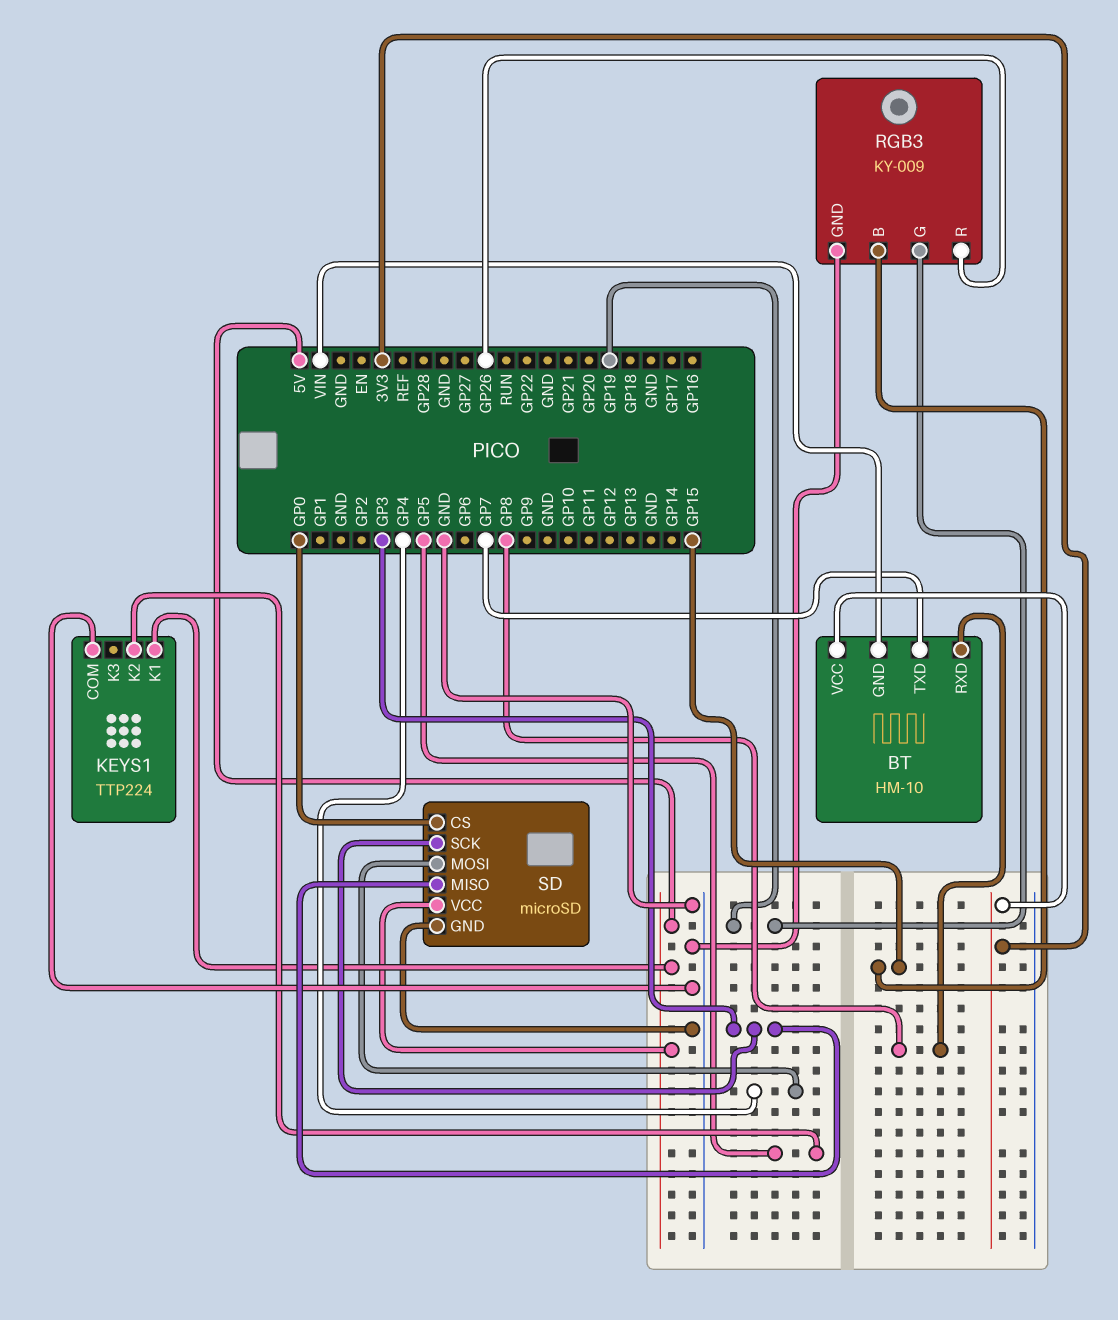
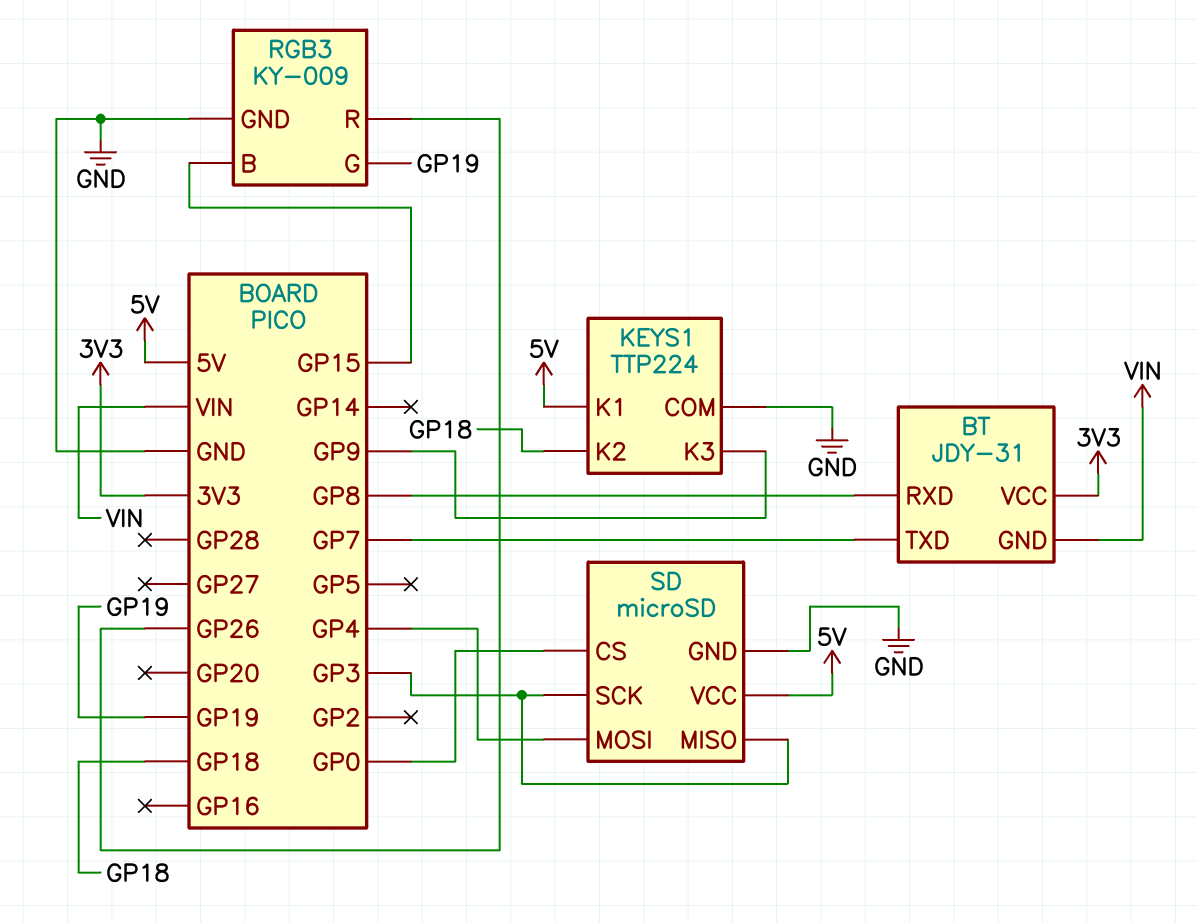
BT: HM-10 -> JDY-31
KEYS1 pin K2: GP5 -> GP18
KEYS1 pin K3: none -> GP9

